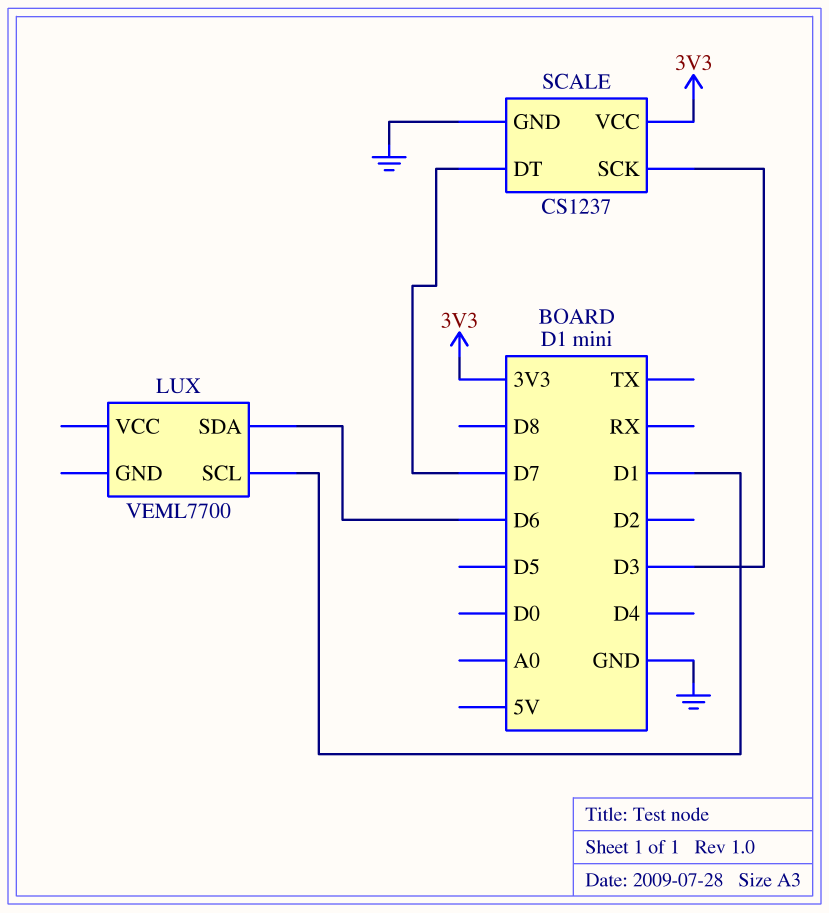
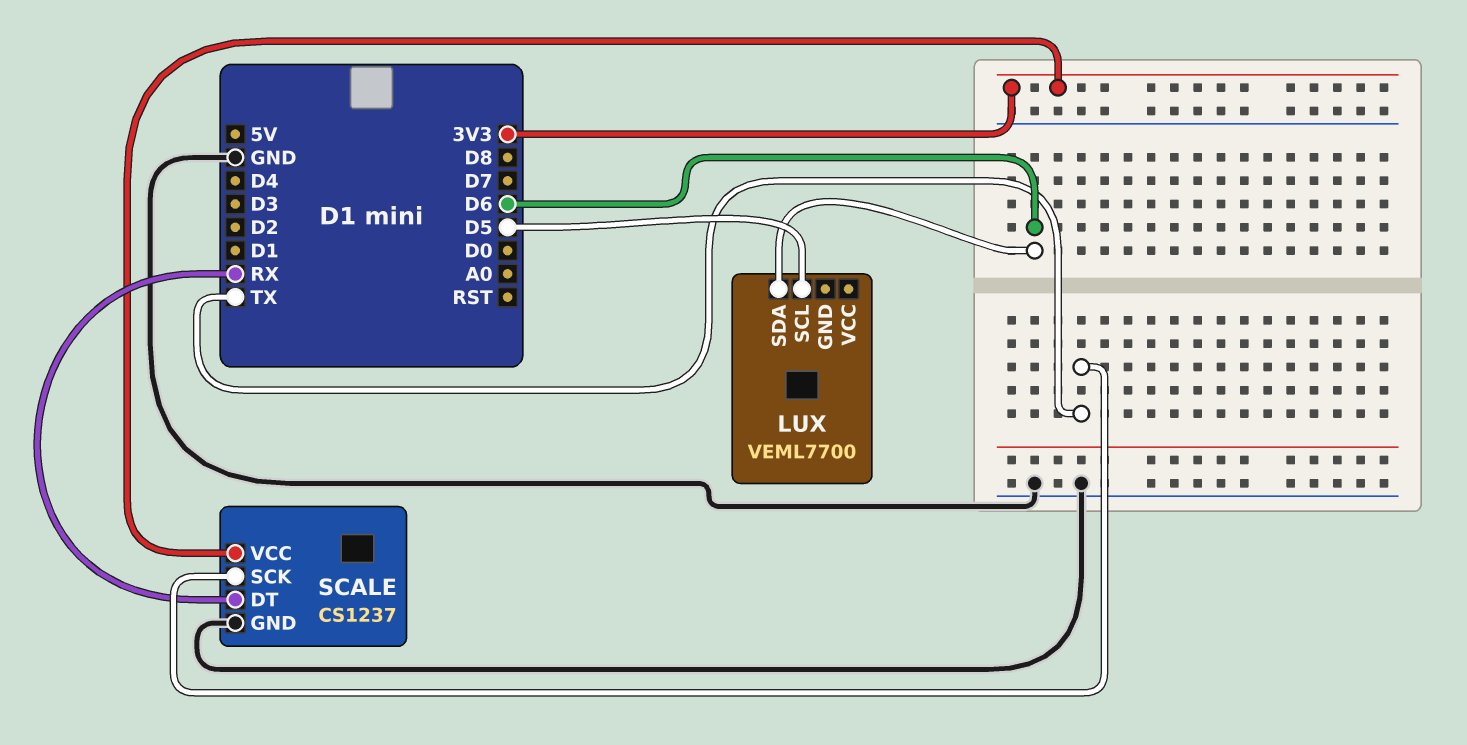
LUX pin SCL: D1 -> D5
SCALE pin DT: D7 -> RX
SCALE pin SCK: D3 -> TX

